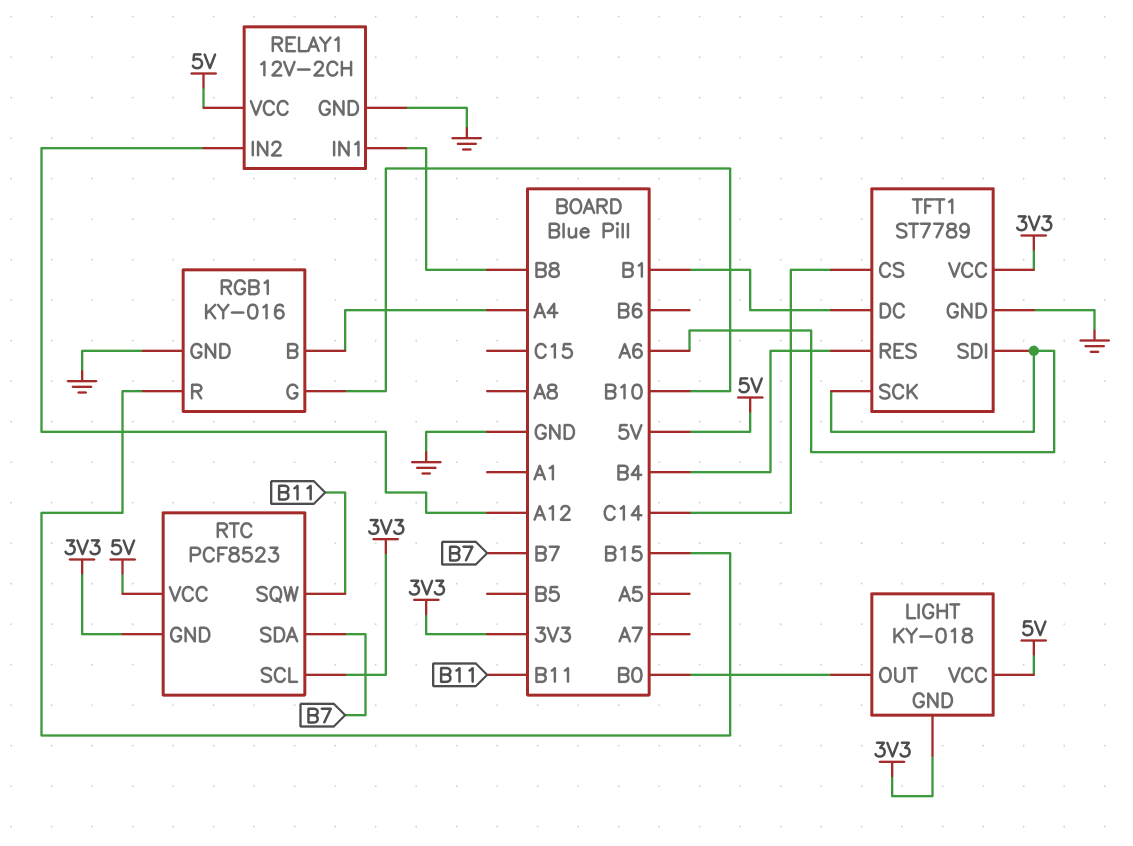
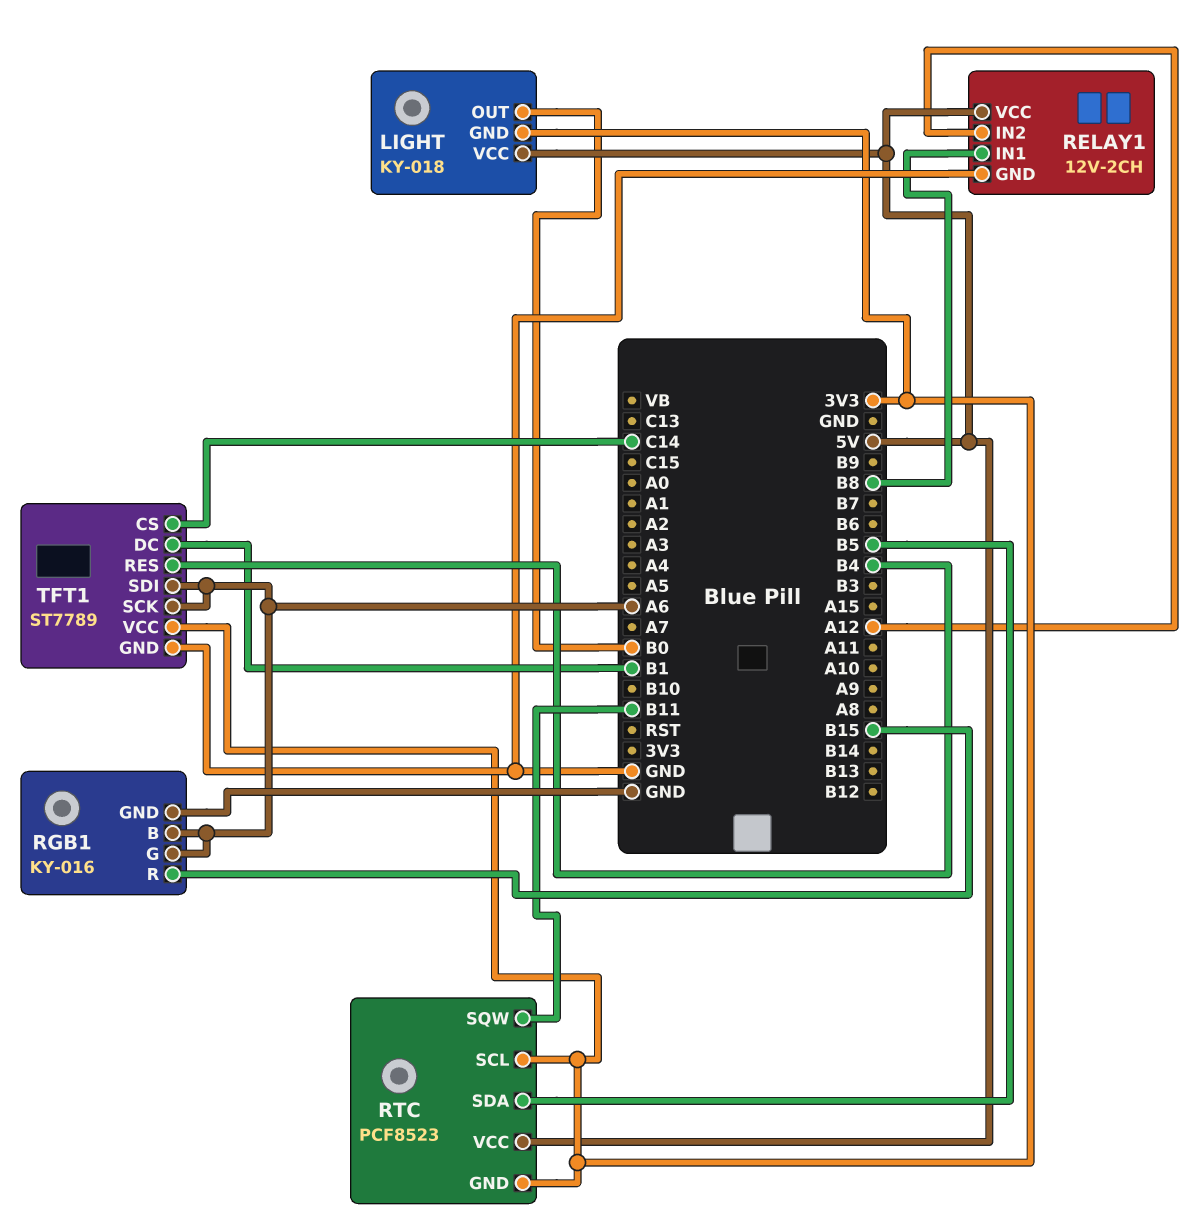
RGB1 pin B: A4 -> A6
RGB1 pin G: B10 -> A6
RTC pin SDA: B7 -> B5

